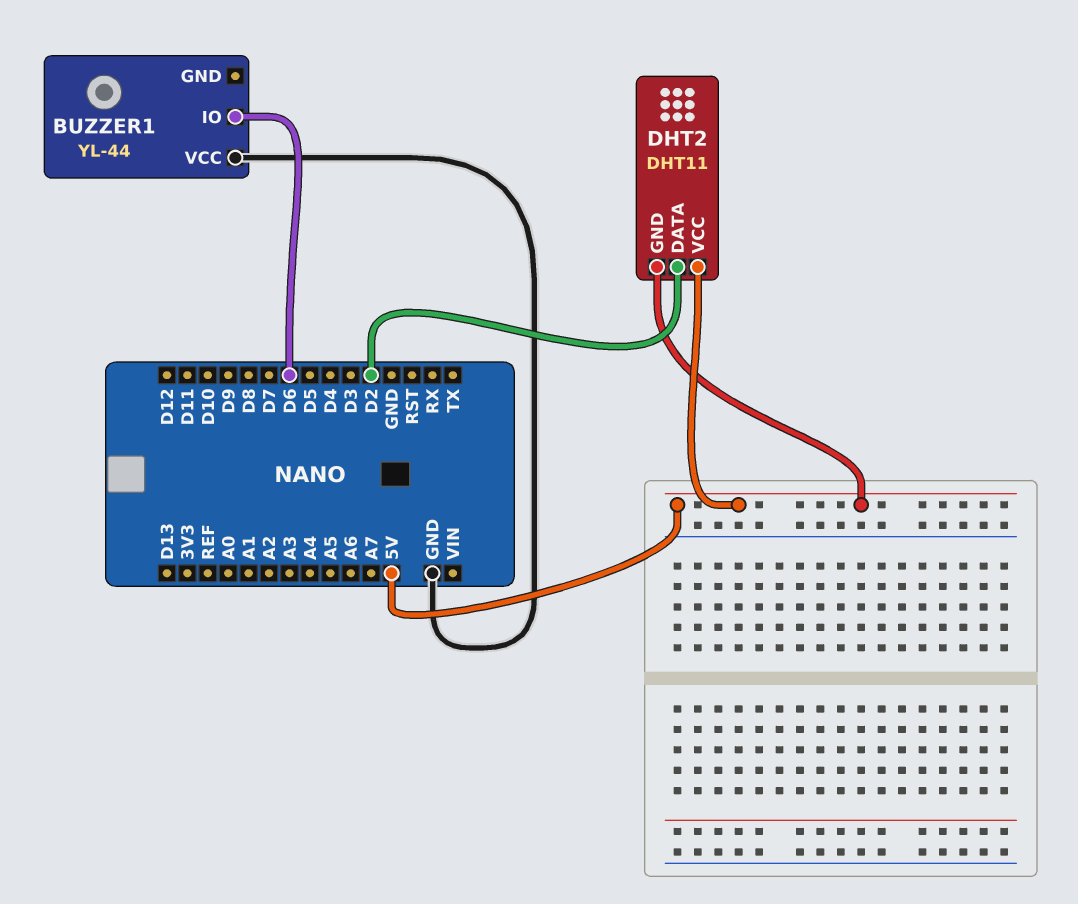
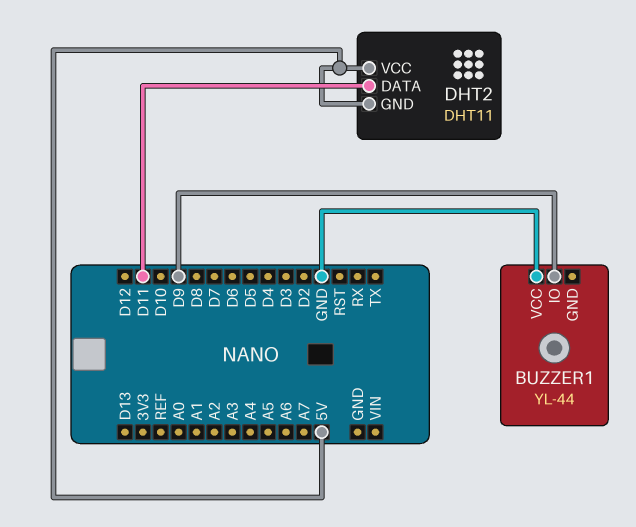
BUZZER1 pin IO: D6 -> D9
DHT2 pin DATA: D2 -> D11

